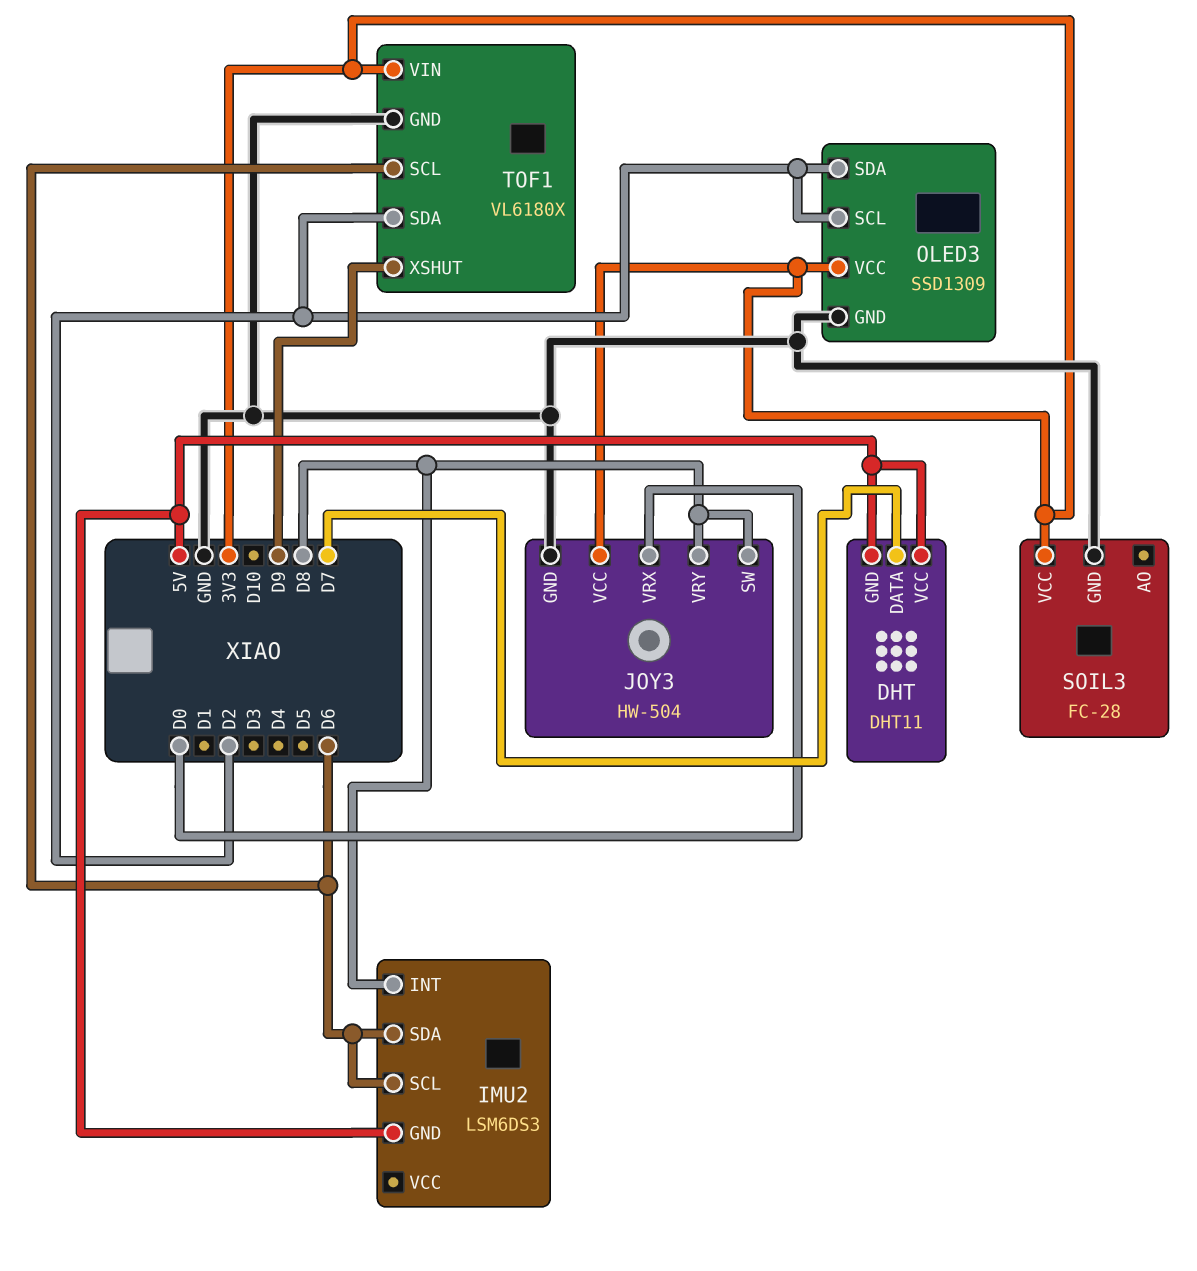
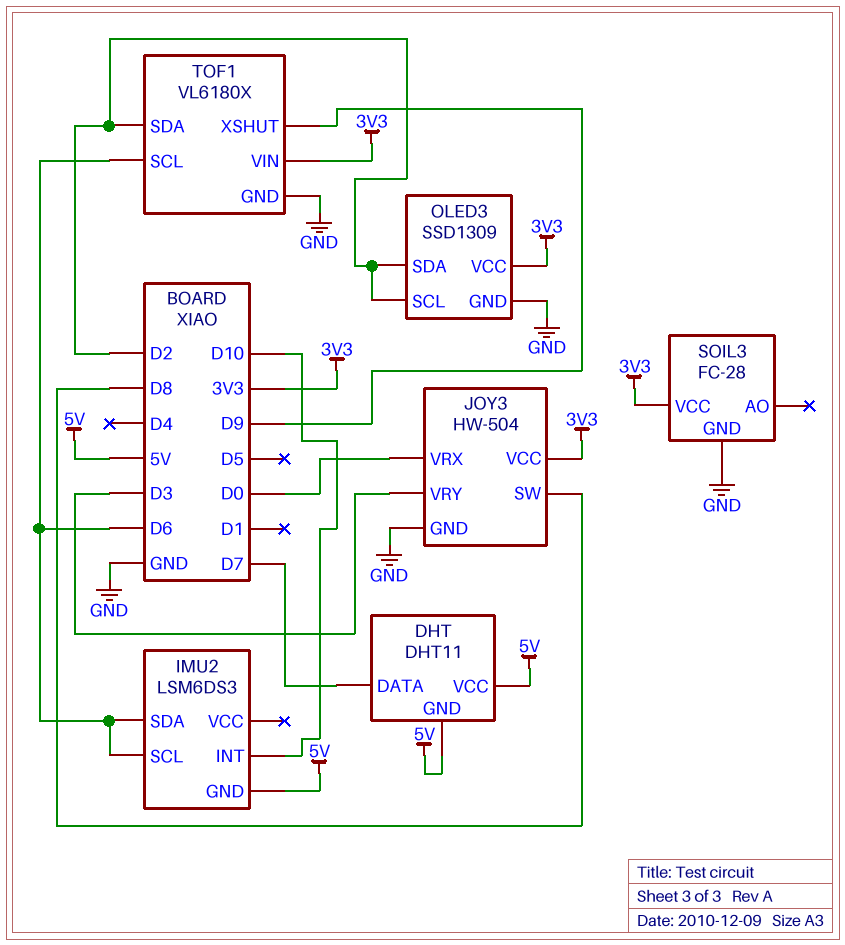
IMU2 pin INT: D8 -> D10
JOY3 pin VRY: D8 -> D3

